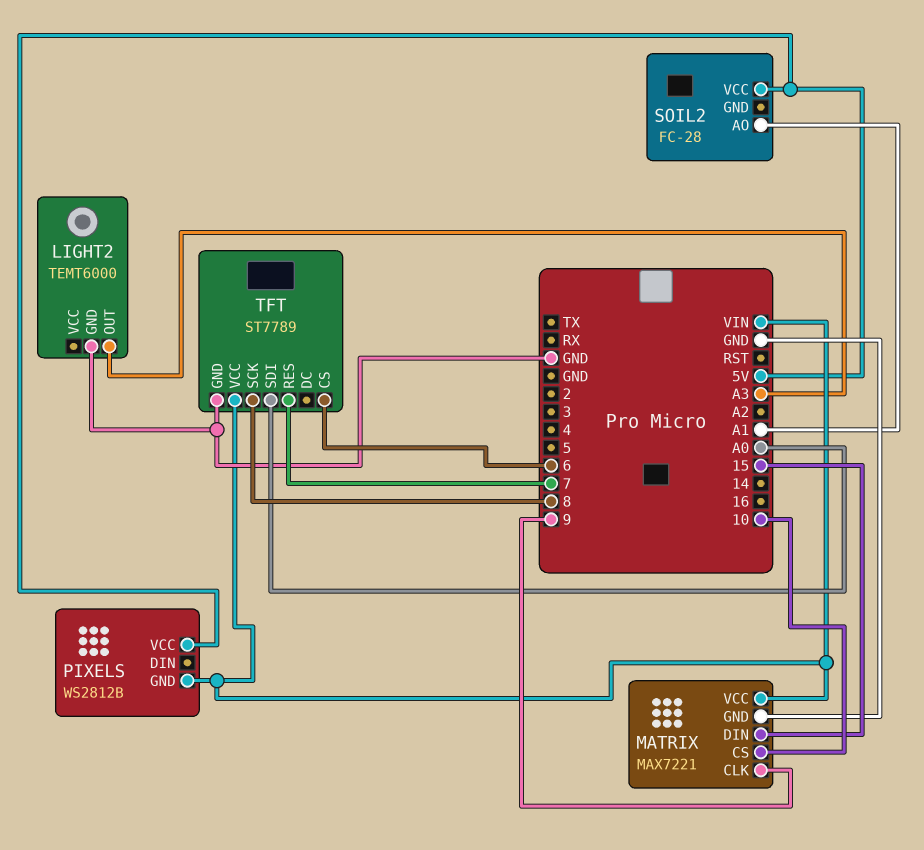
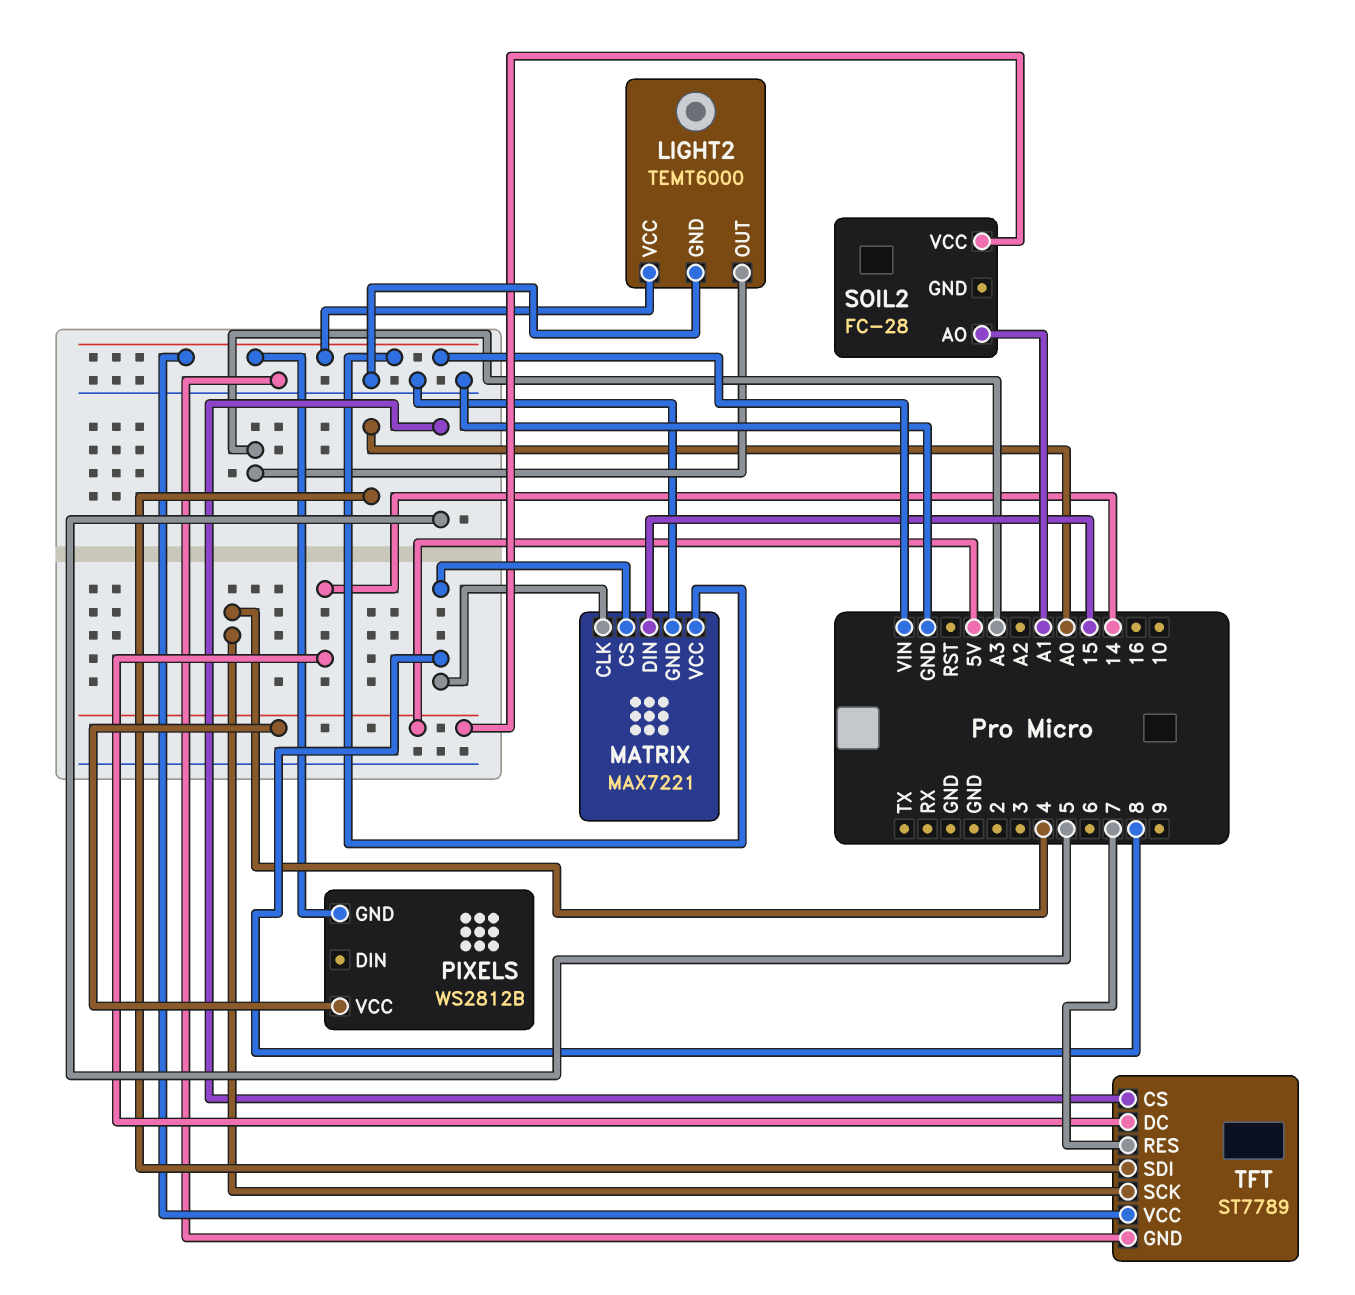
LIGHT2 pin VCC: none -> VIN
MATRIX pin CLK: 9 -> 8
MATRIX pin CS: 10 -> 8
TFT pin CS: 6 -> 5
TFT pin DC: none -> 14
TFT pin SCK: 8 -> 4

